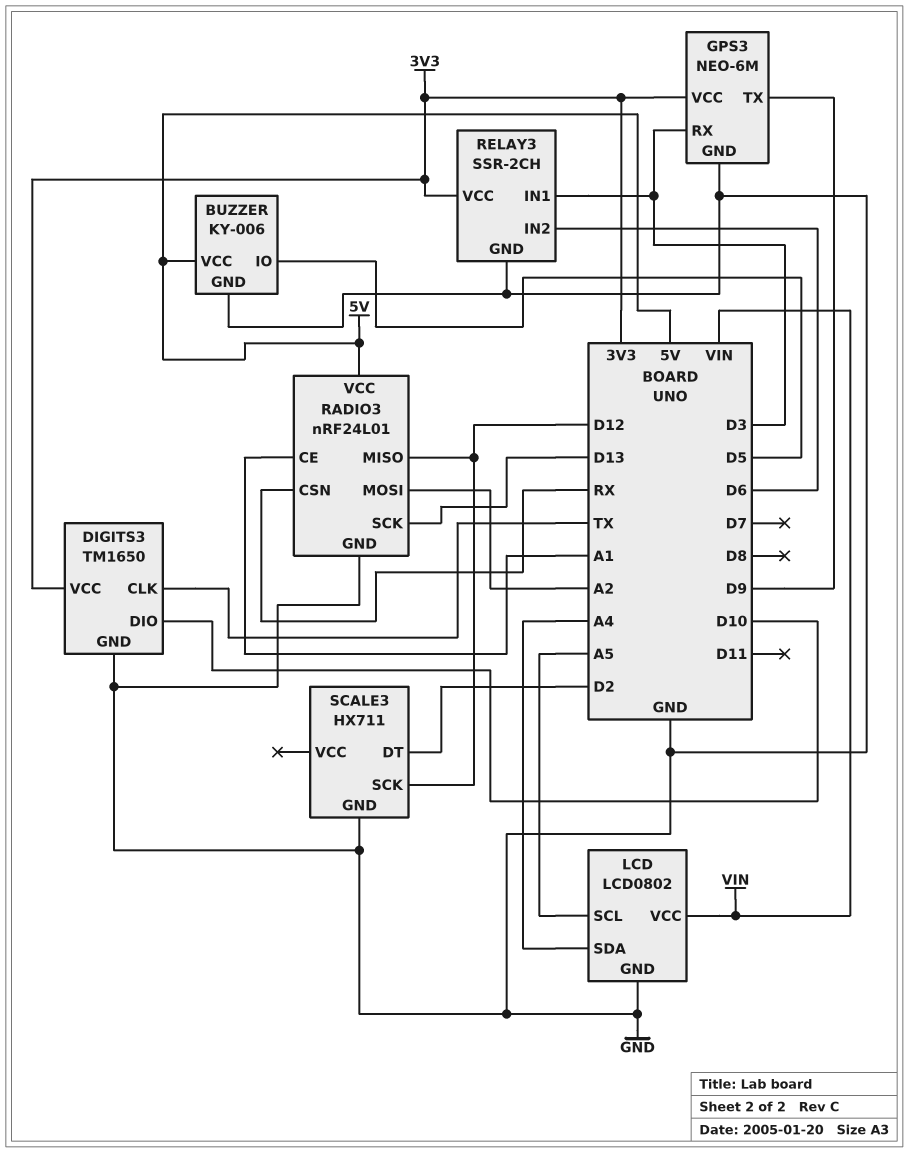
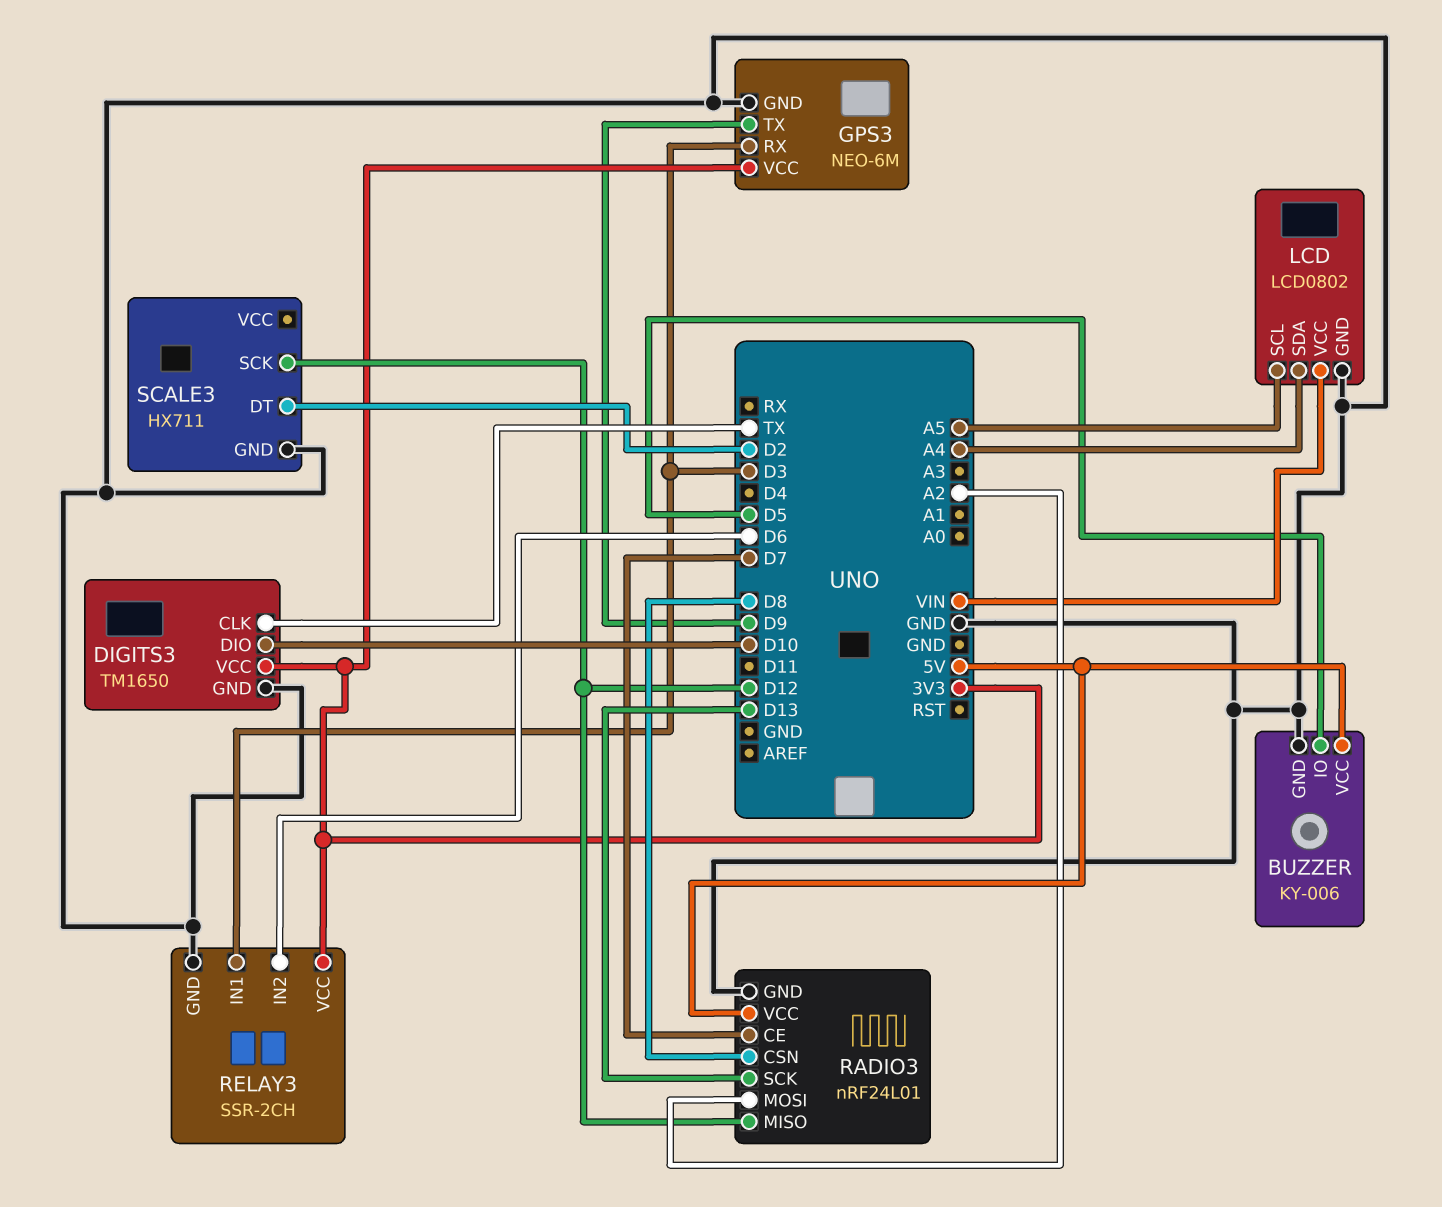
RADIO3 pin CE: A1 -> D7
RADIO3 pin CSN: RX -> D8

